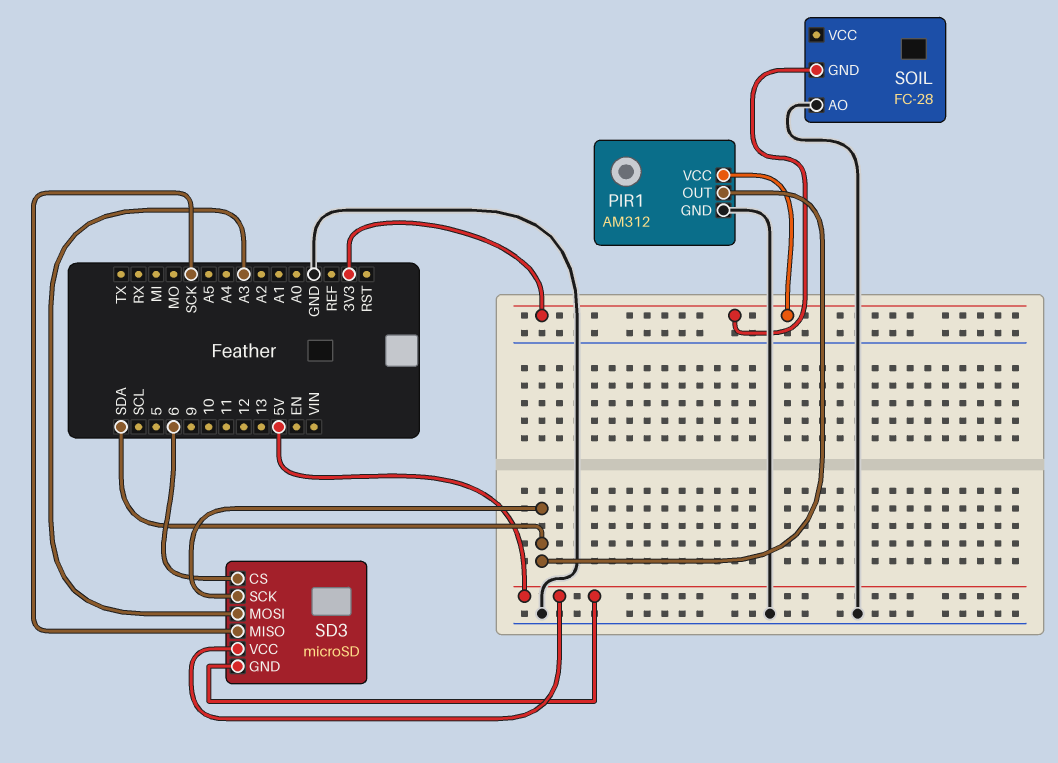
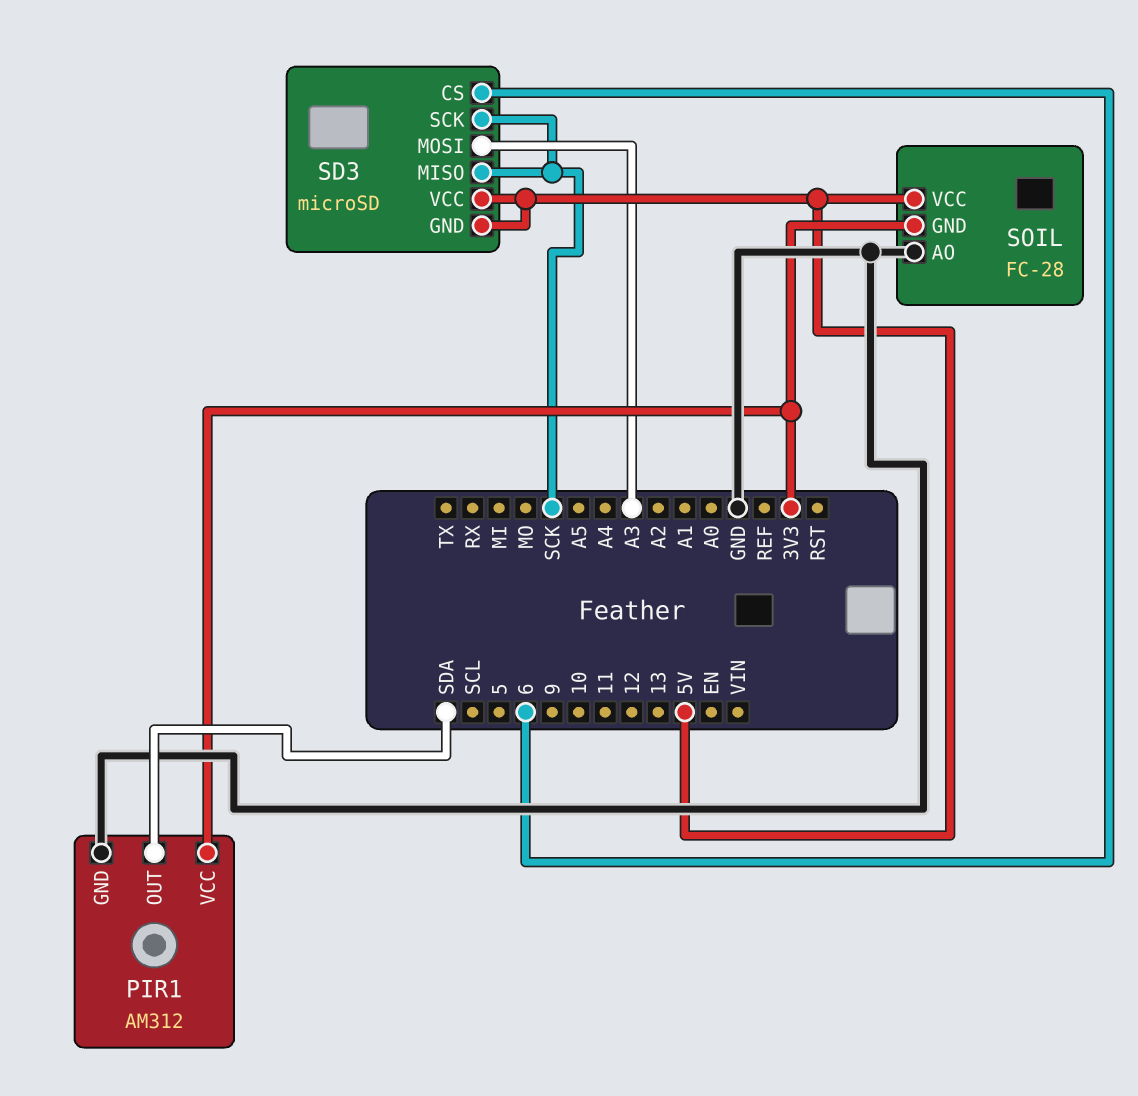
SD3 pin SCK: SDA -> SCK
SOIL pin VCC: none -> 5V

